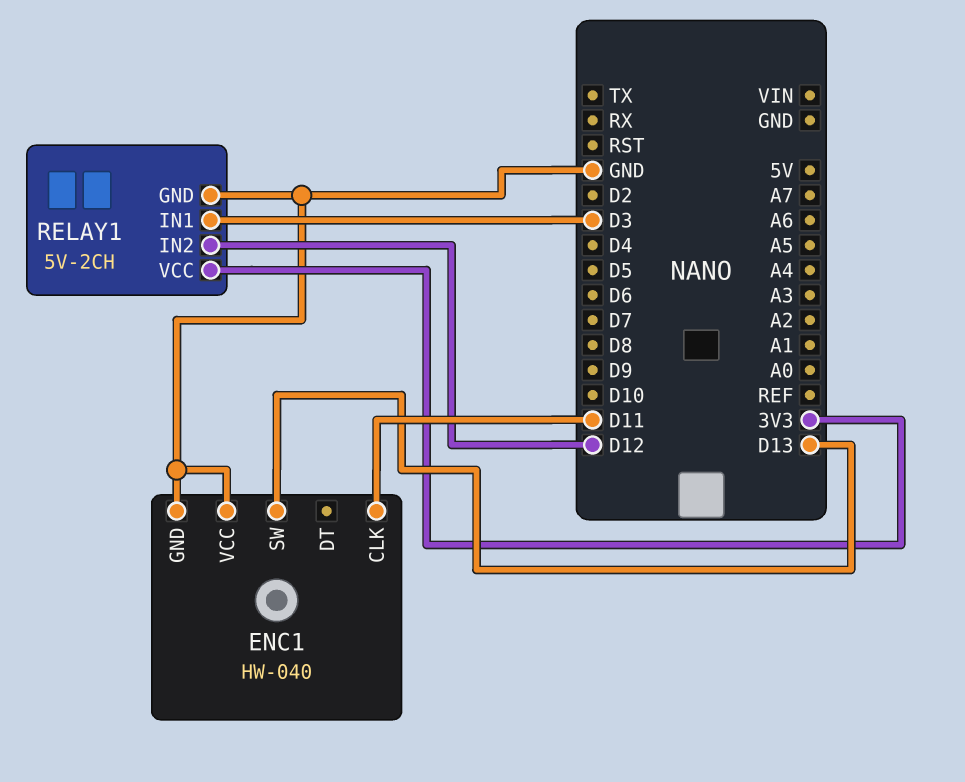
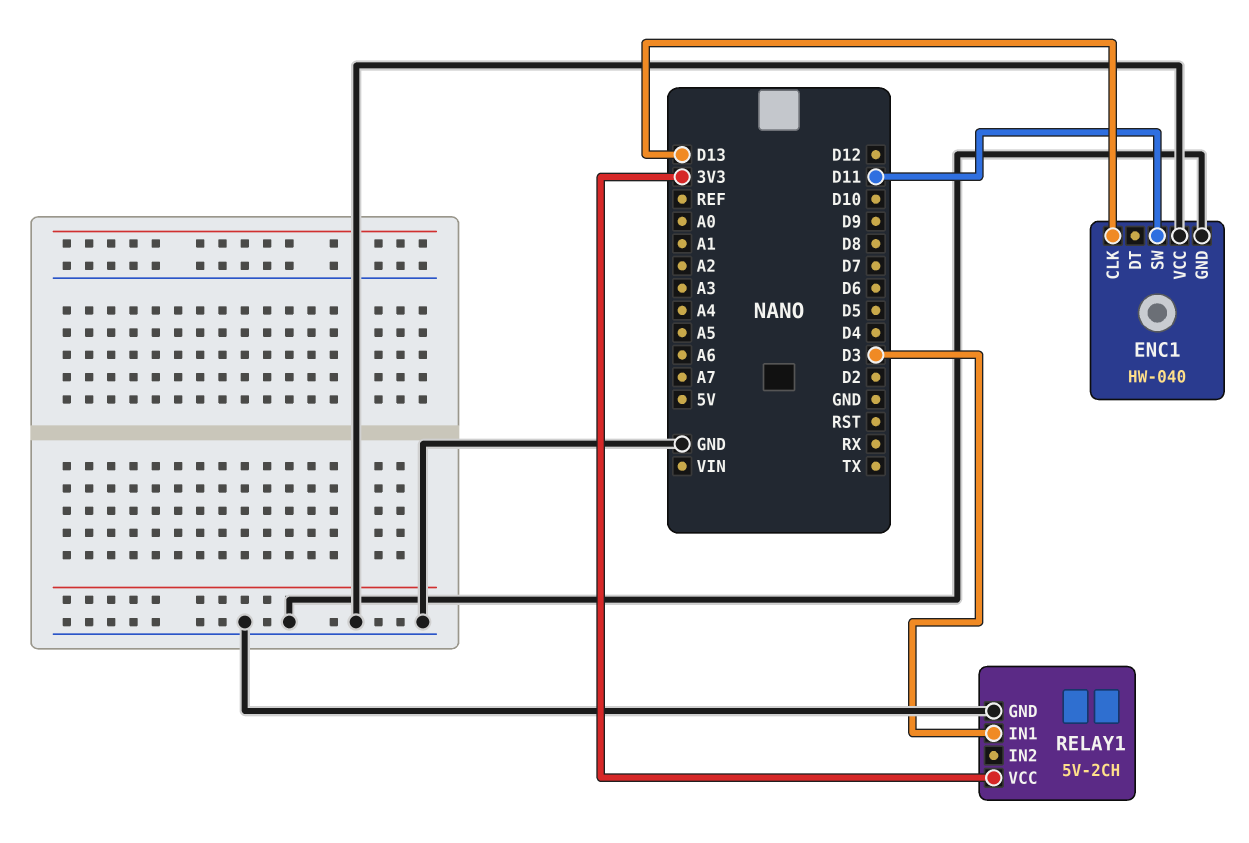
ENC1 pin CLK: D11 -> D13
ENC1 pin SW: D13 -> D11
RELAY1 pin IN2: D12 -> none

